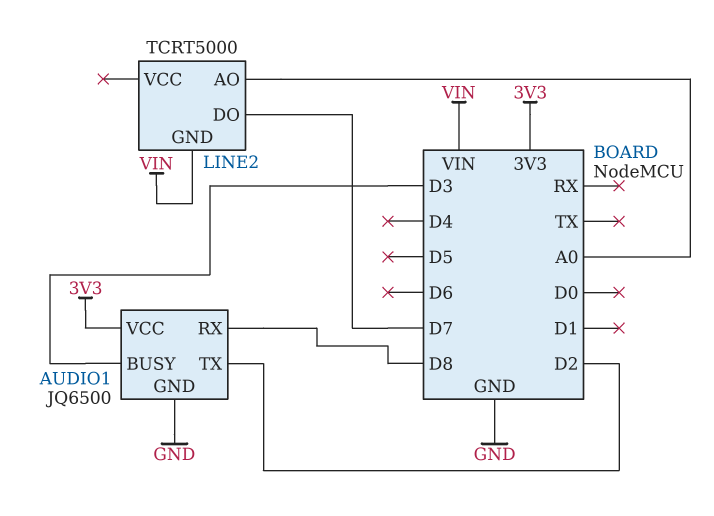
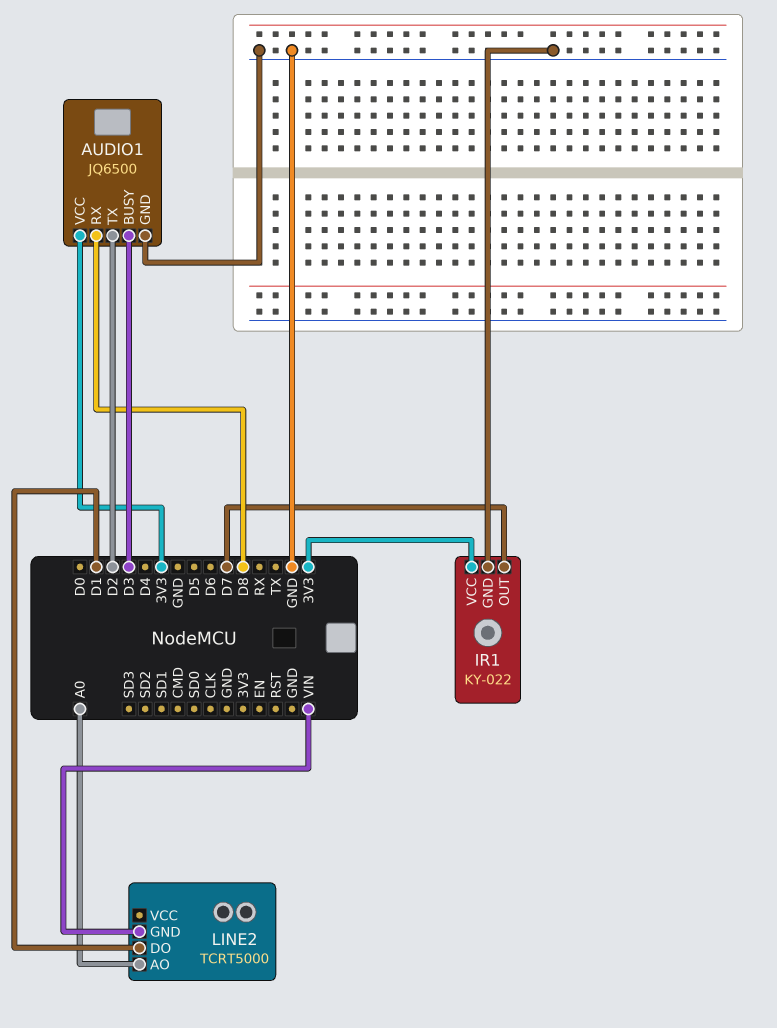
IR1: none -> KY-022
IR1 pin GND: none -> GND
IR1 pin OUT: none -> D7
IR1 pin VCC: none -> 3V3
LINE2 pin DO: D7 -> D1

